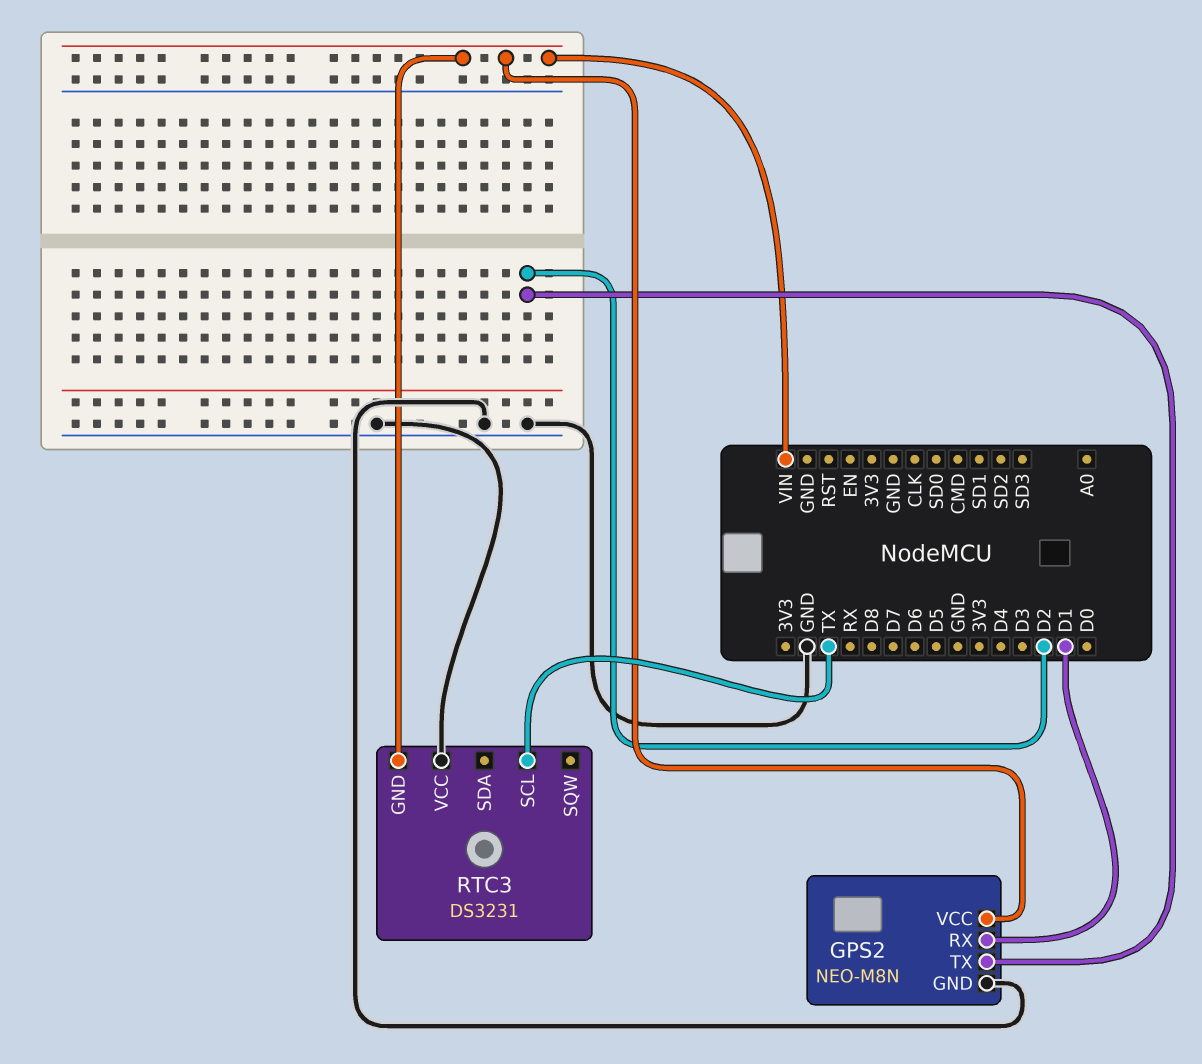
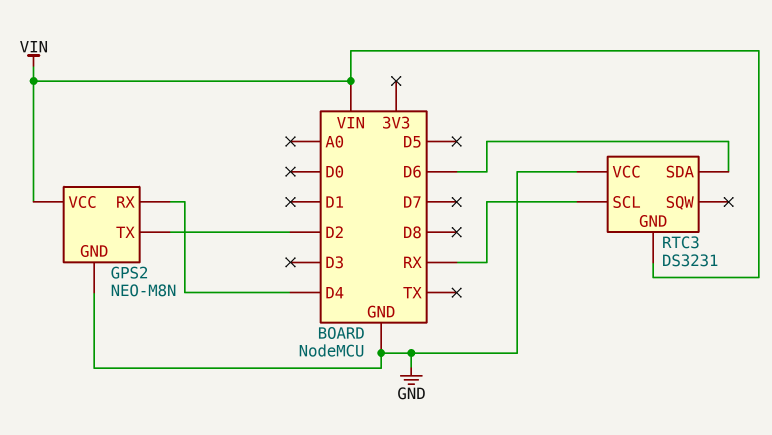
GPS2 pin RX: D1 -> D4
RTC3 pin SCL: TX -> RX
RTC3 pin SDA: none -> D6

